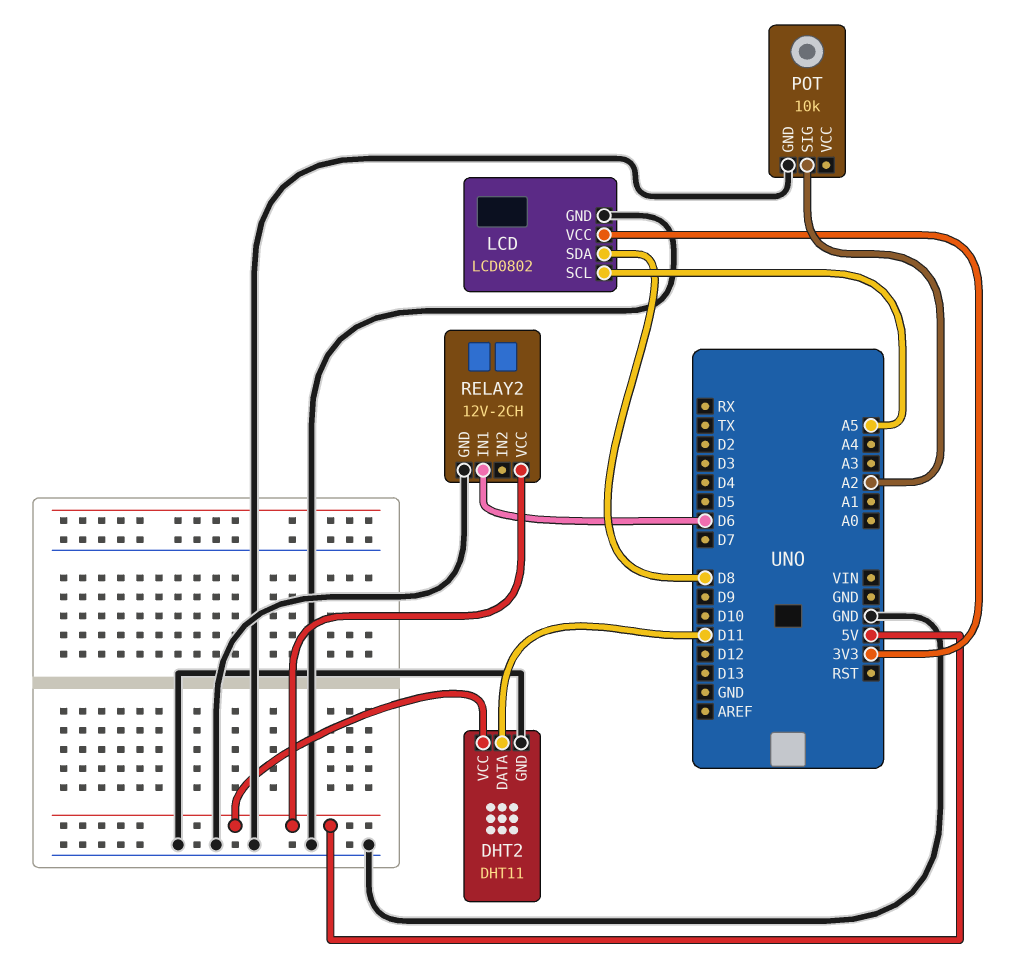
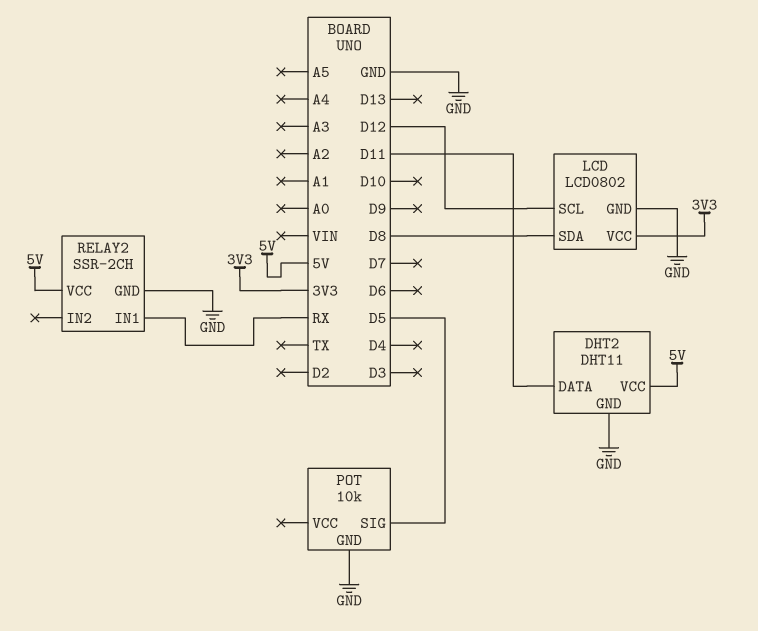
LCD pin SCL: A5 -> D12
POT pin SIG: A2 -> D5
RELAY2: 12V-2CH -> SSR-2CH
RELAY2 pin IN1: D6 -> RX

